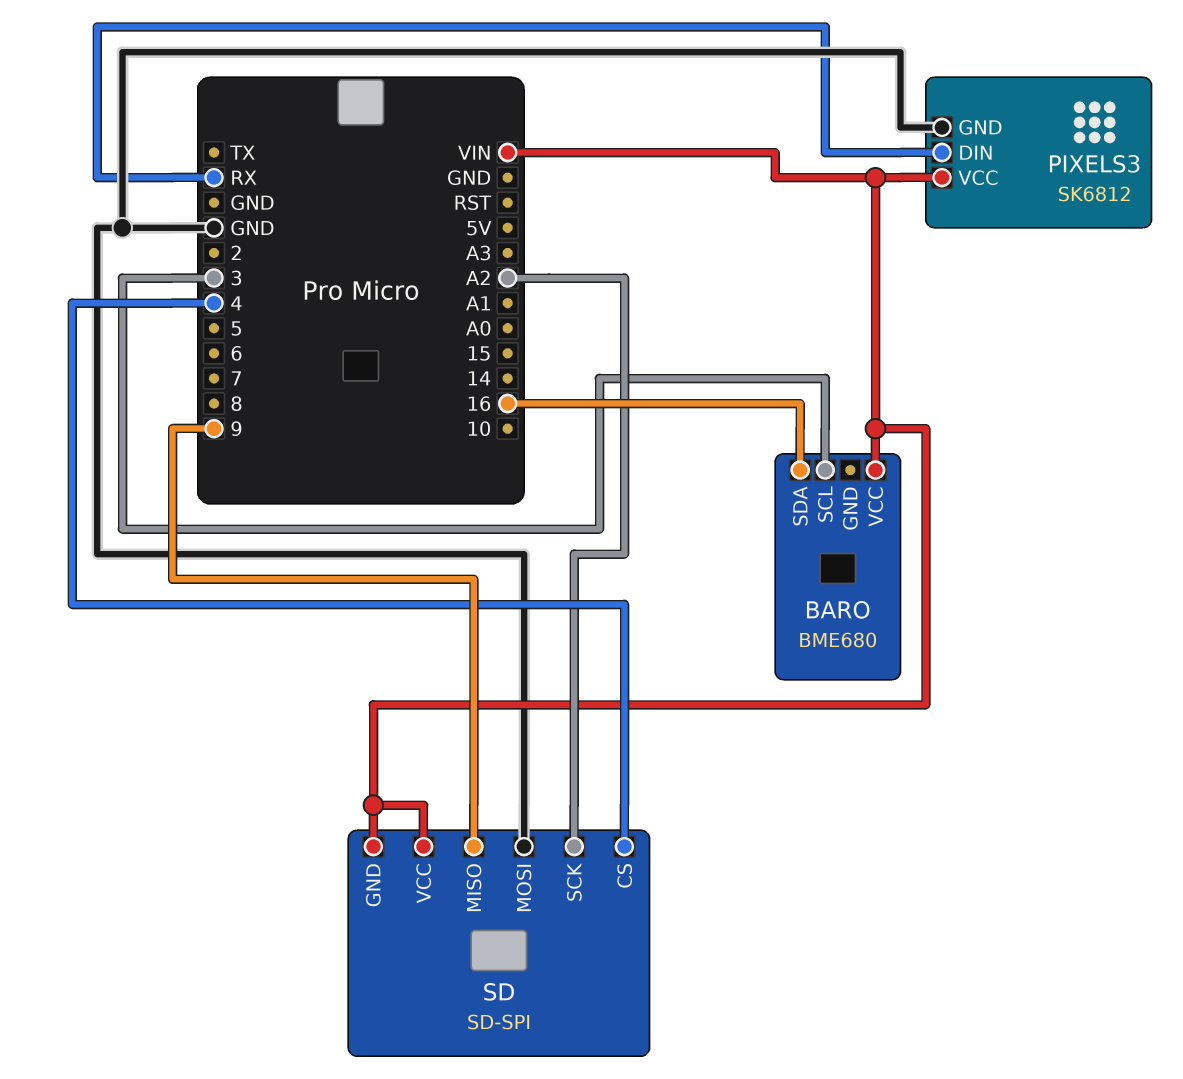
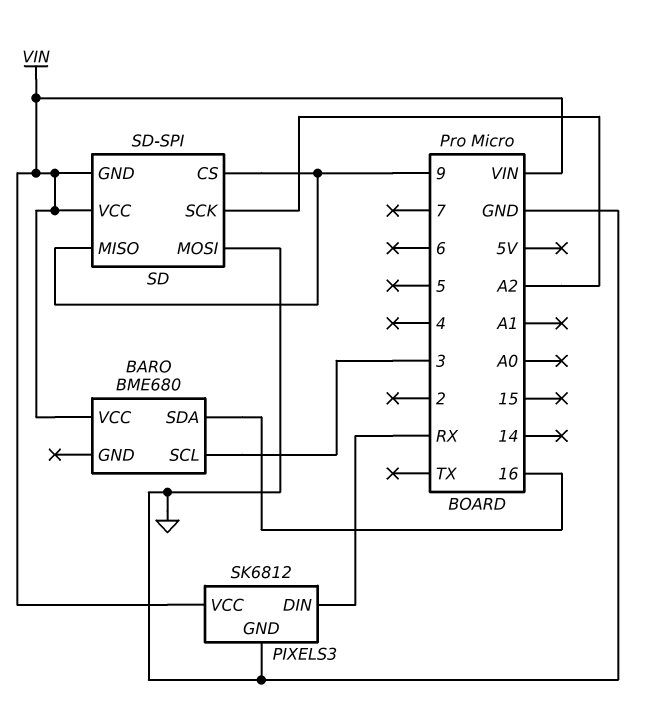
SD pin CS: 4 -> 9

